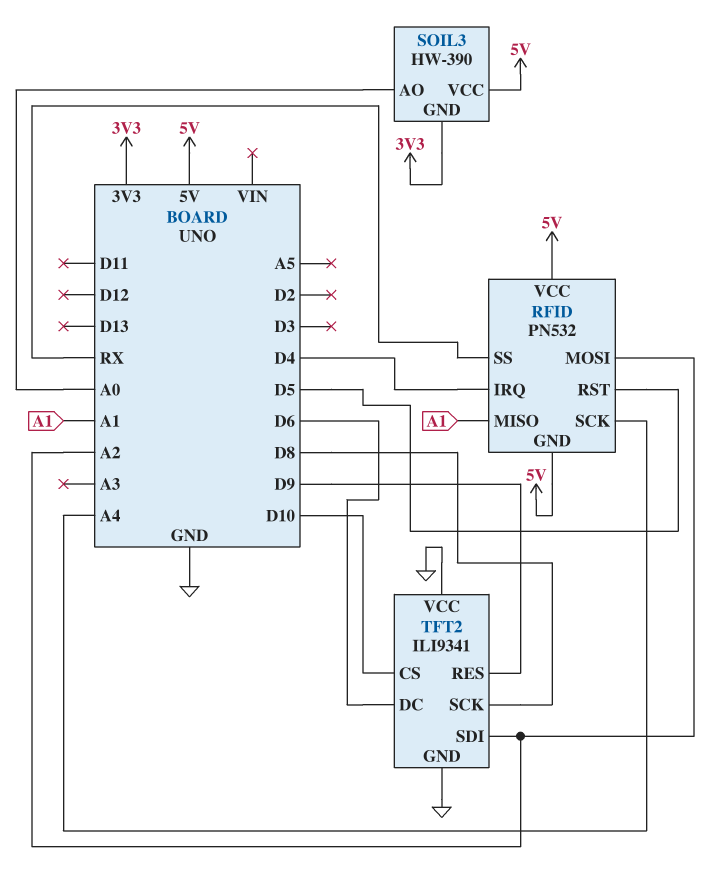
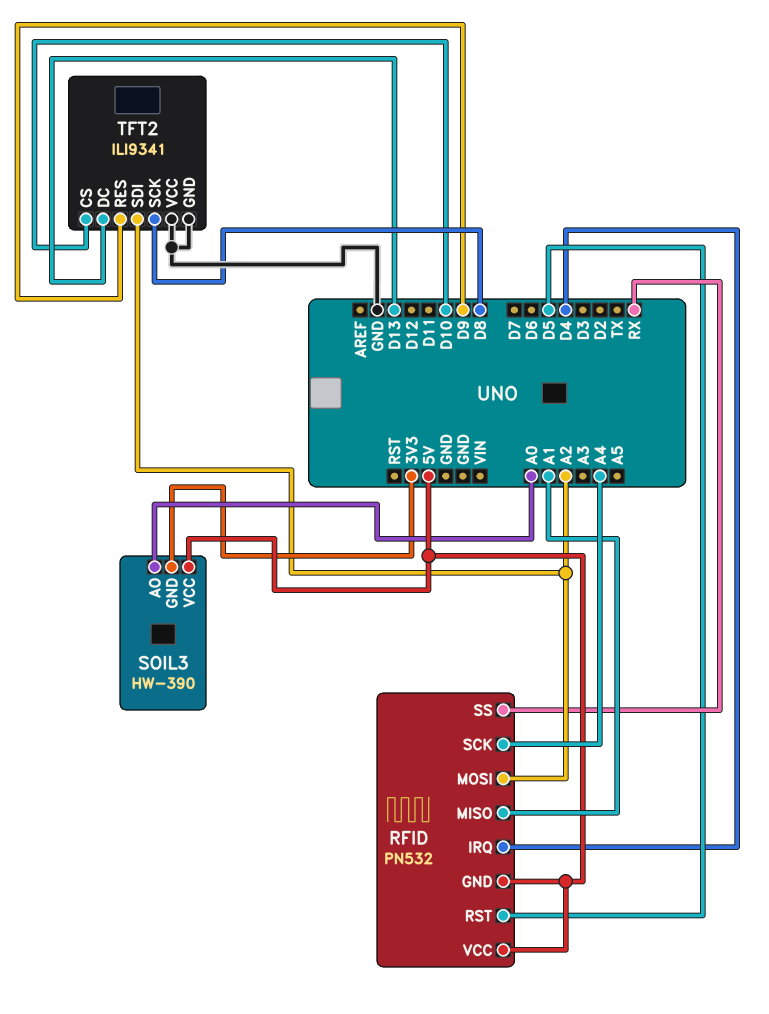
TFT2 pin DC: D6 -> D13

